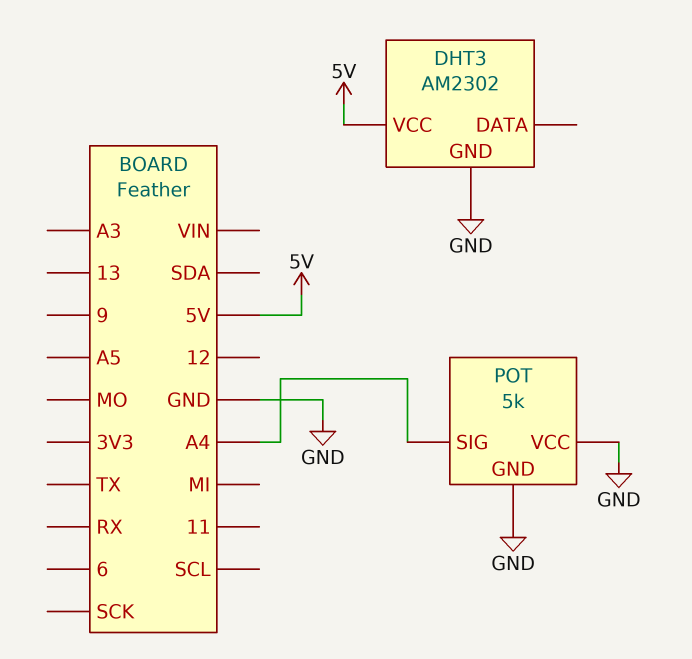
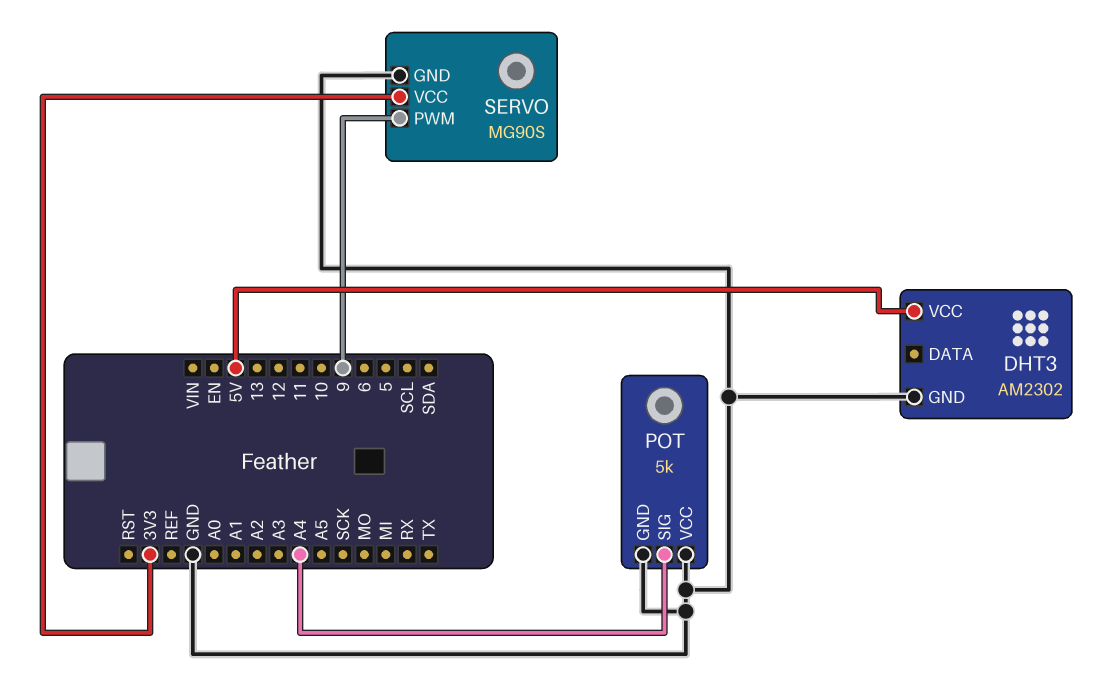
SERVO: none -> MG90S
SERVO pin GND: none -> GND
SERVO pin PWM: none -> 9
SERVO pin VCC: none -> 3V3

